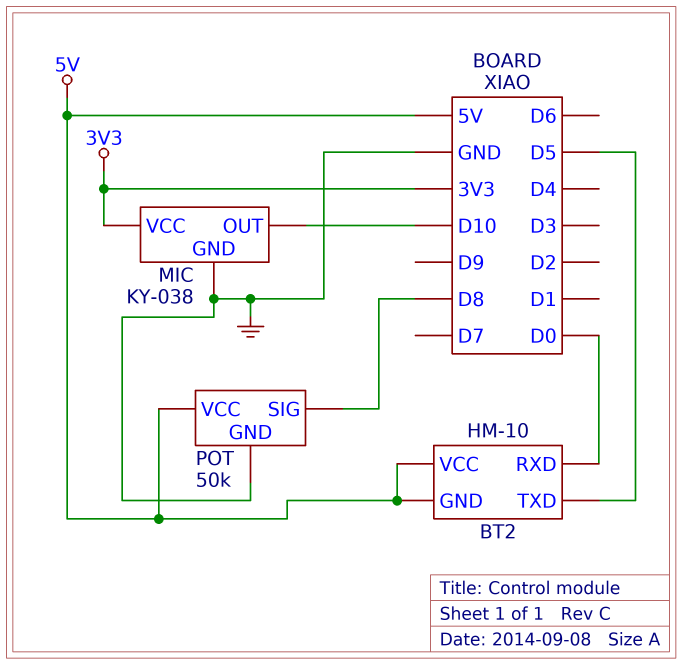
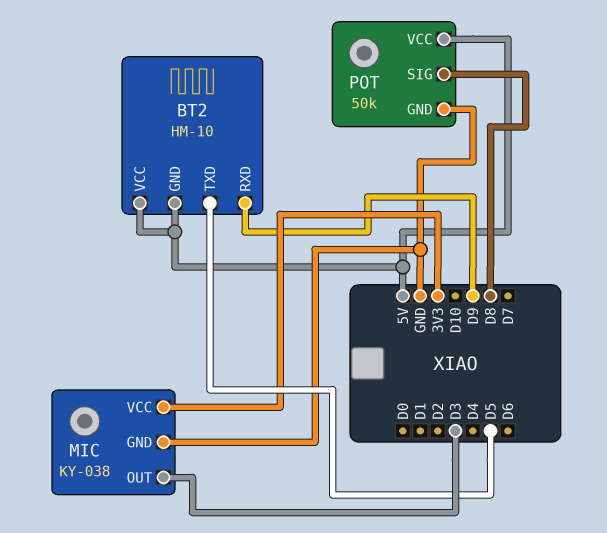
BT2 pin RXD: D0 -> D9
MIC pin OUT: D10 -> D3

